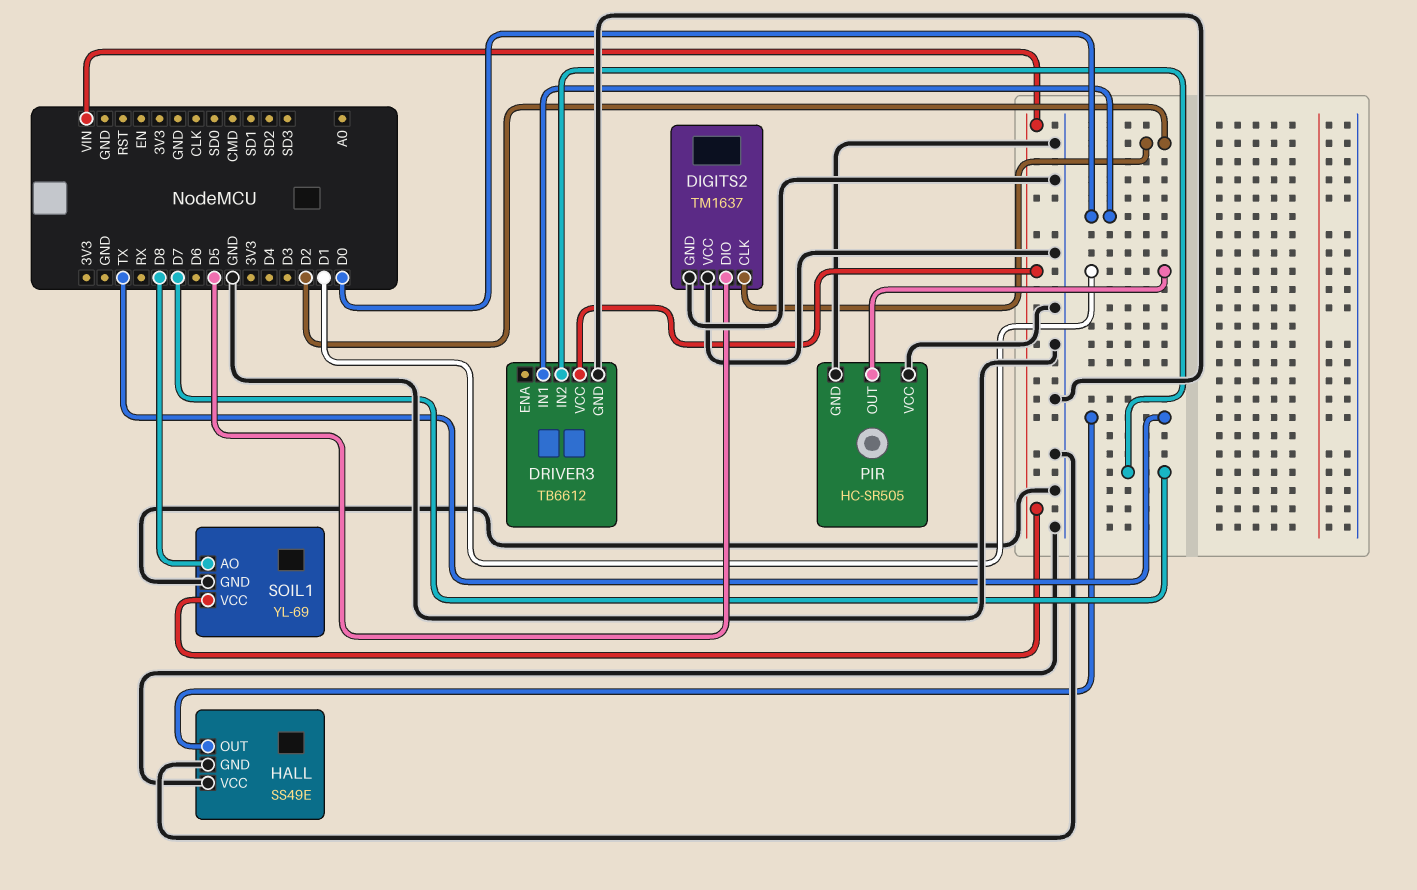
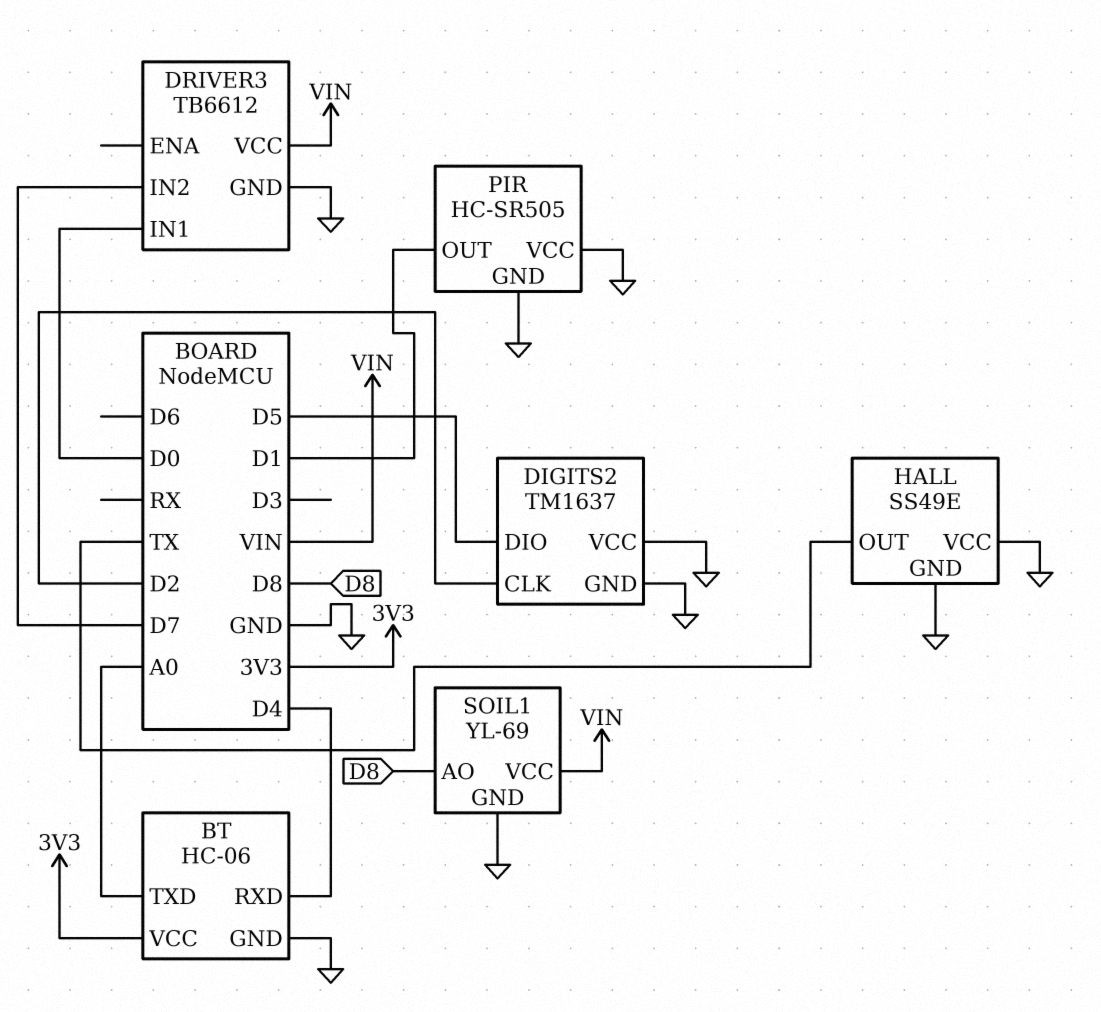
BT: none -> HC-06
BT pin GND: none -> GND
BT pin RXD: none -> D4
BT pin TXD: none -> A0
BT pin VCC: none -> 3V3

